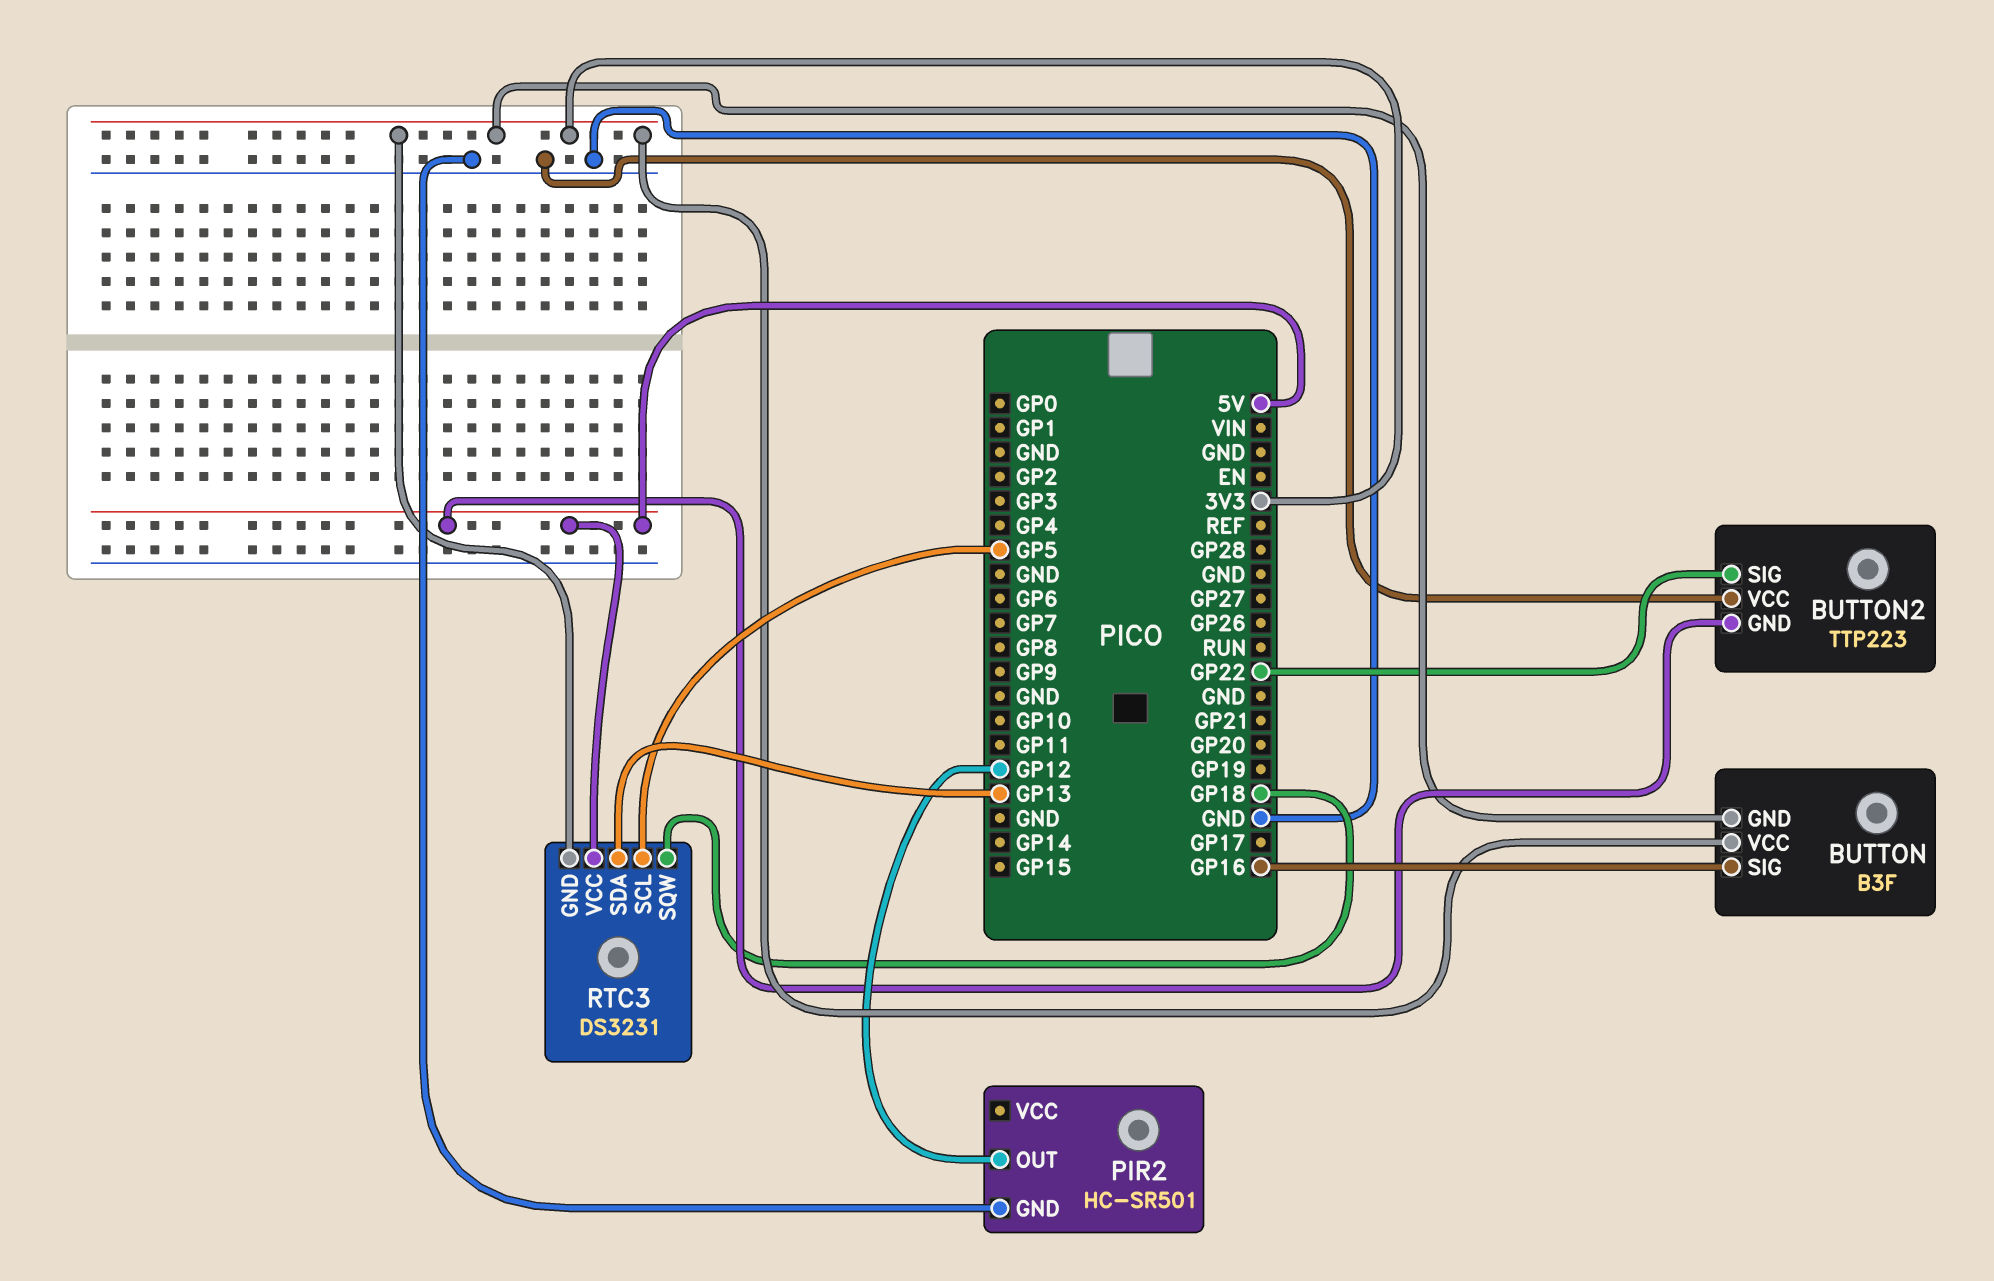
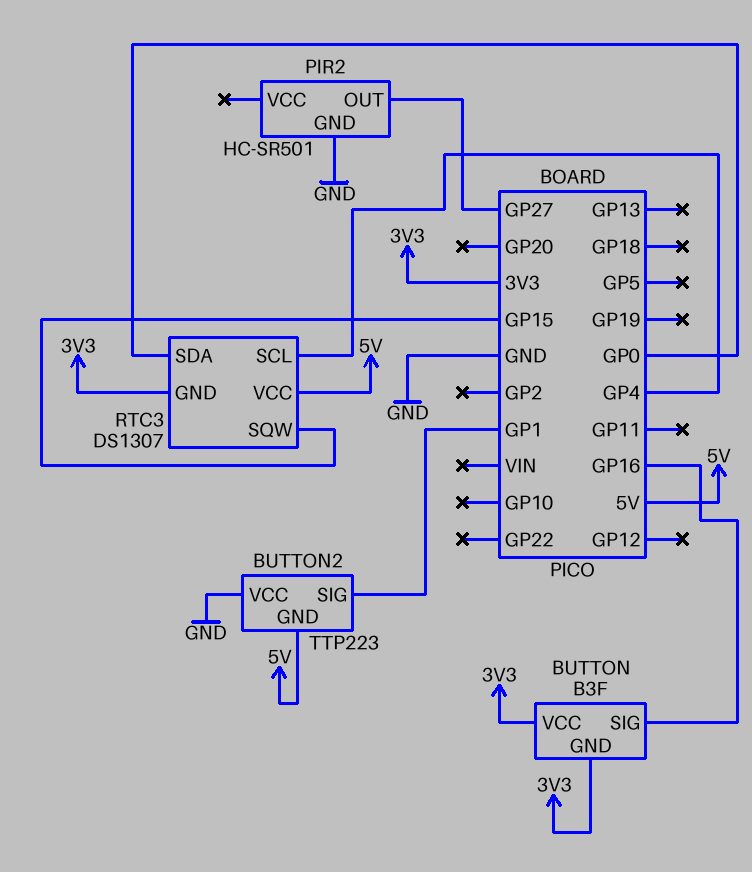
BUTTON2 pin SIG: GP22 -> GP1
PIR2 pin OUT: GP12 -> GP27
RTC3: DS3231 -> DS1307
RTC3 pin SCL: GP5 -> GP4
RTC3 pin SDA: GP13 -> GP0
RTC3 pin SQW: GP18 -> GP15

